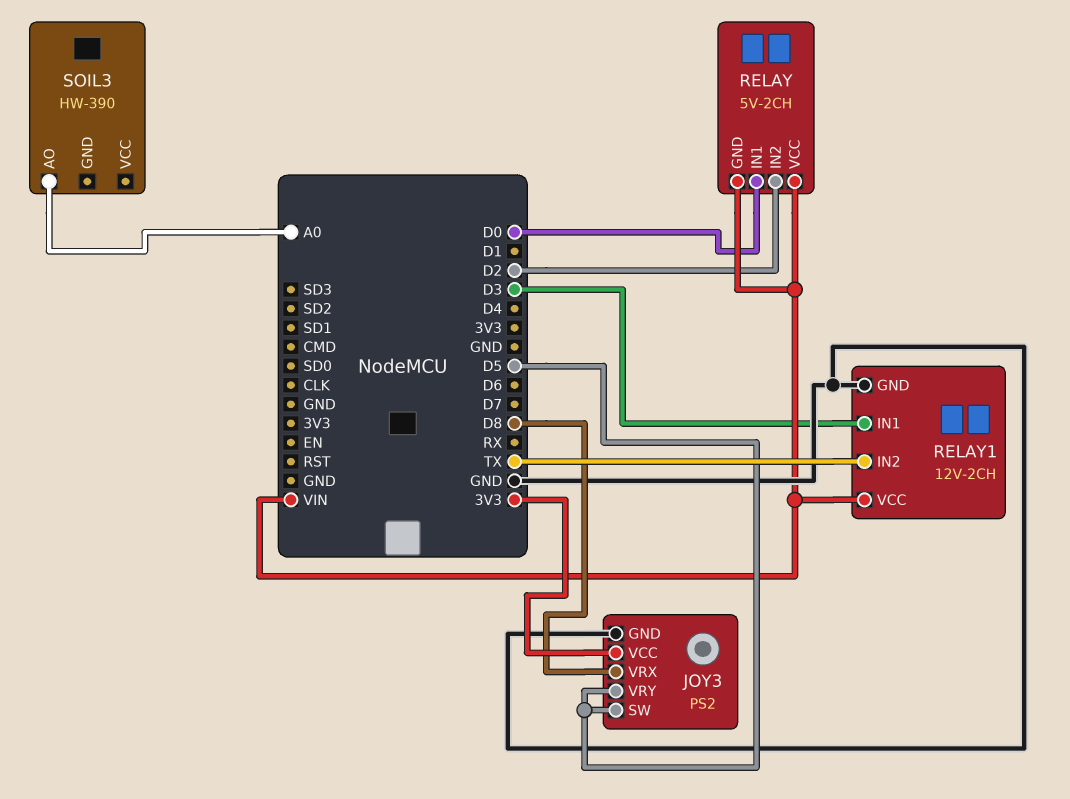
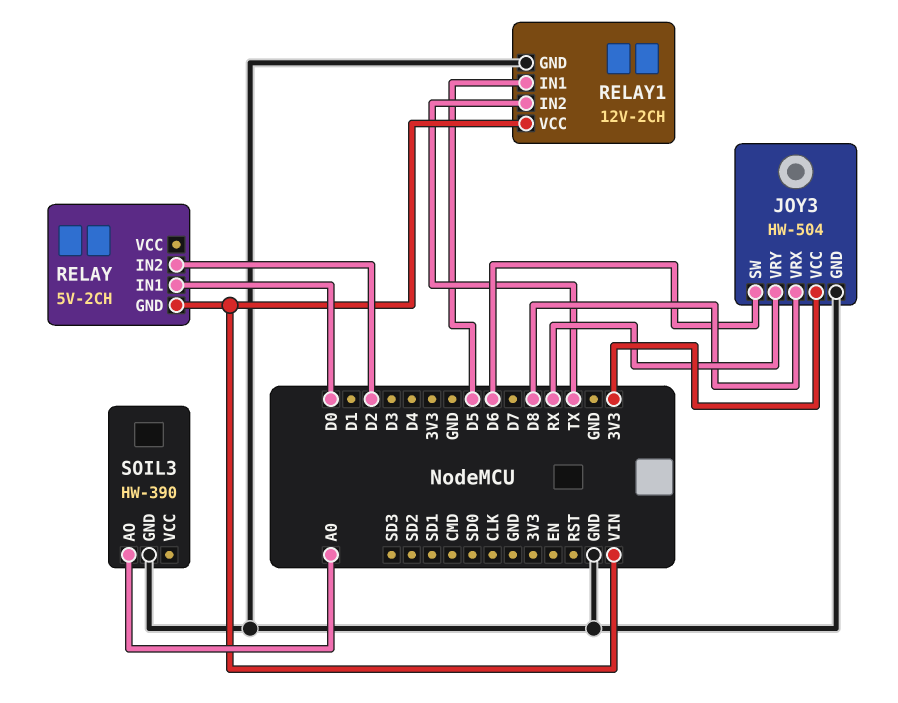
JOY3: PS2 -> HW-504
JOY3 pin SW: D5 -> D6
JOY3 pin VRY: D5 -> RX
RELAY pin VCC: VIN -> none
RELAY1 pin IN1: D3 -> D5
SOIL3 pin GND: none -> GND

